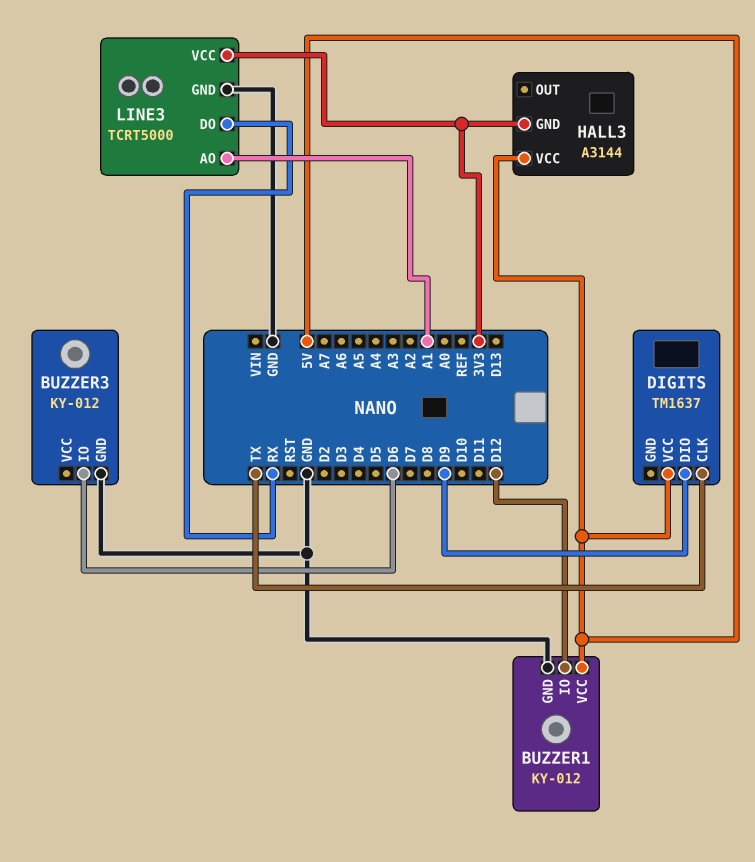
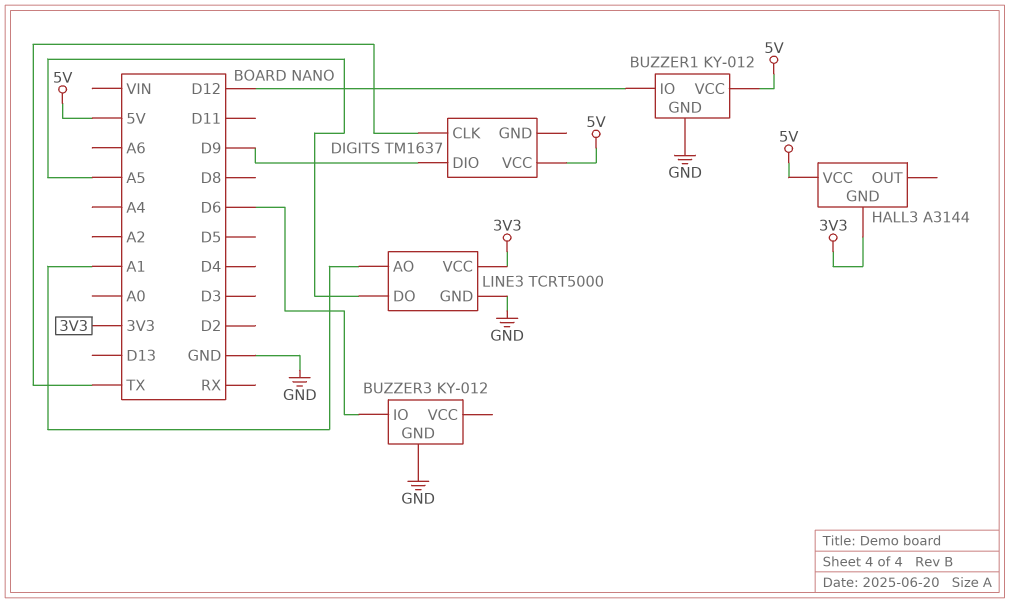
LINE3 pin DO: RX -> A5

